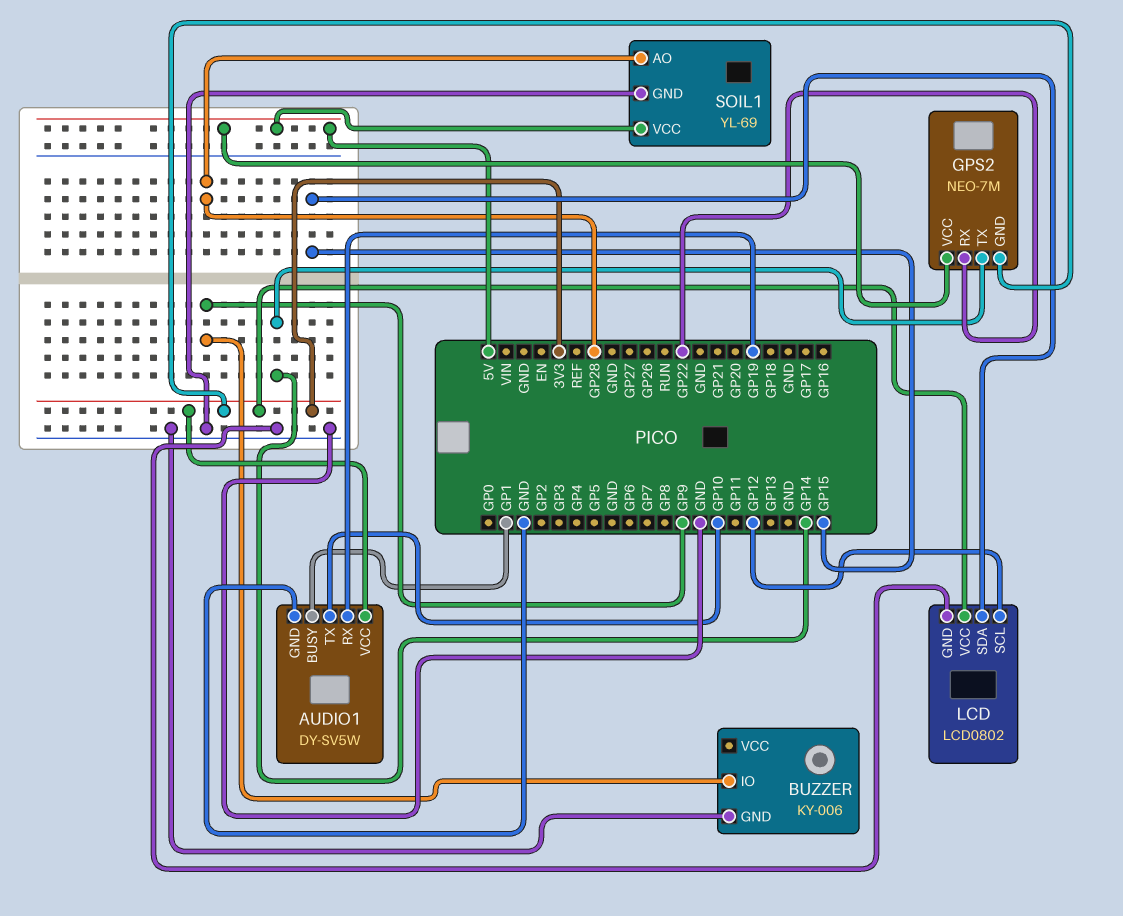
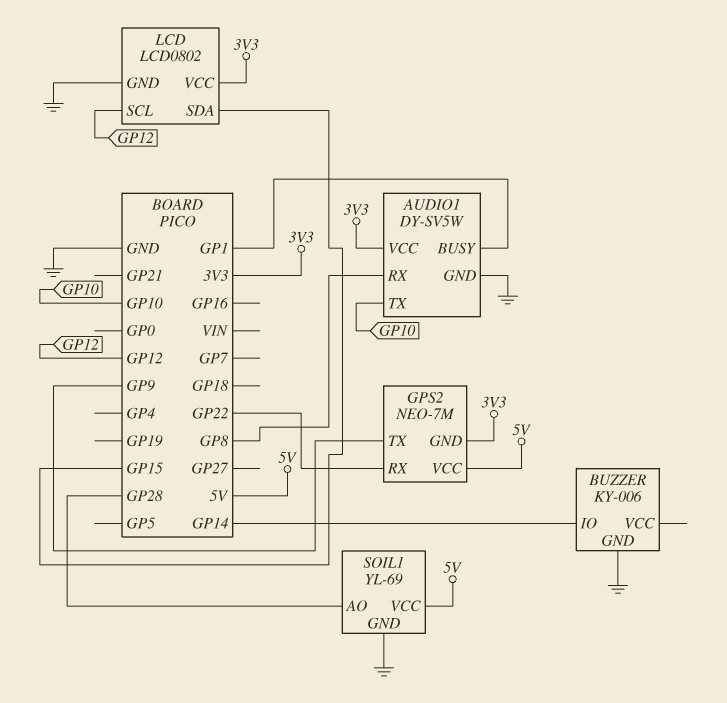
AUDIO1 pin RX: GP19 -> GP8
BUZZER pin IO: GP9 -> GP14
GPS2 pin TX: GP14 -> GP9

